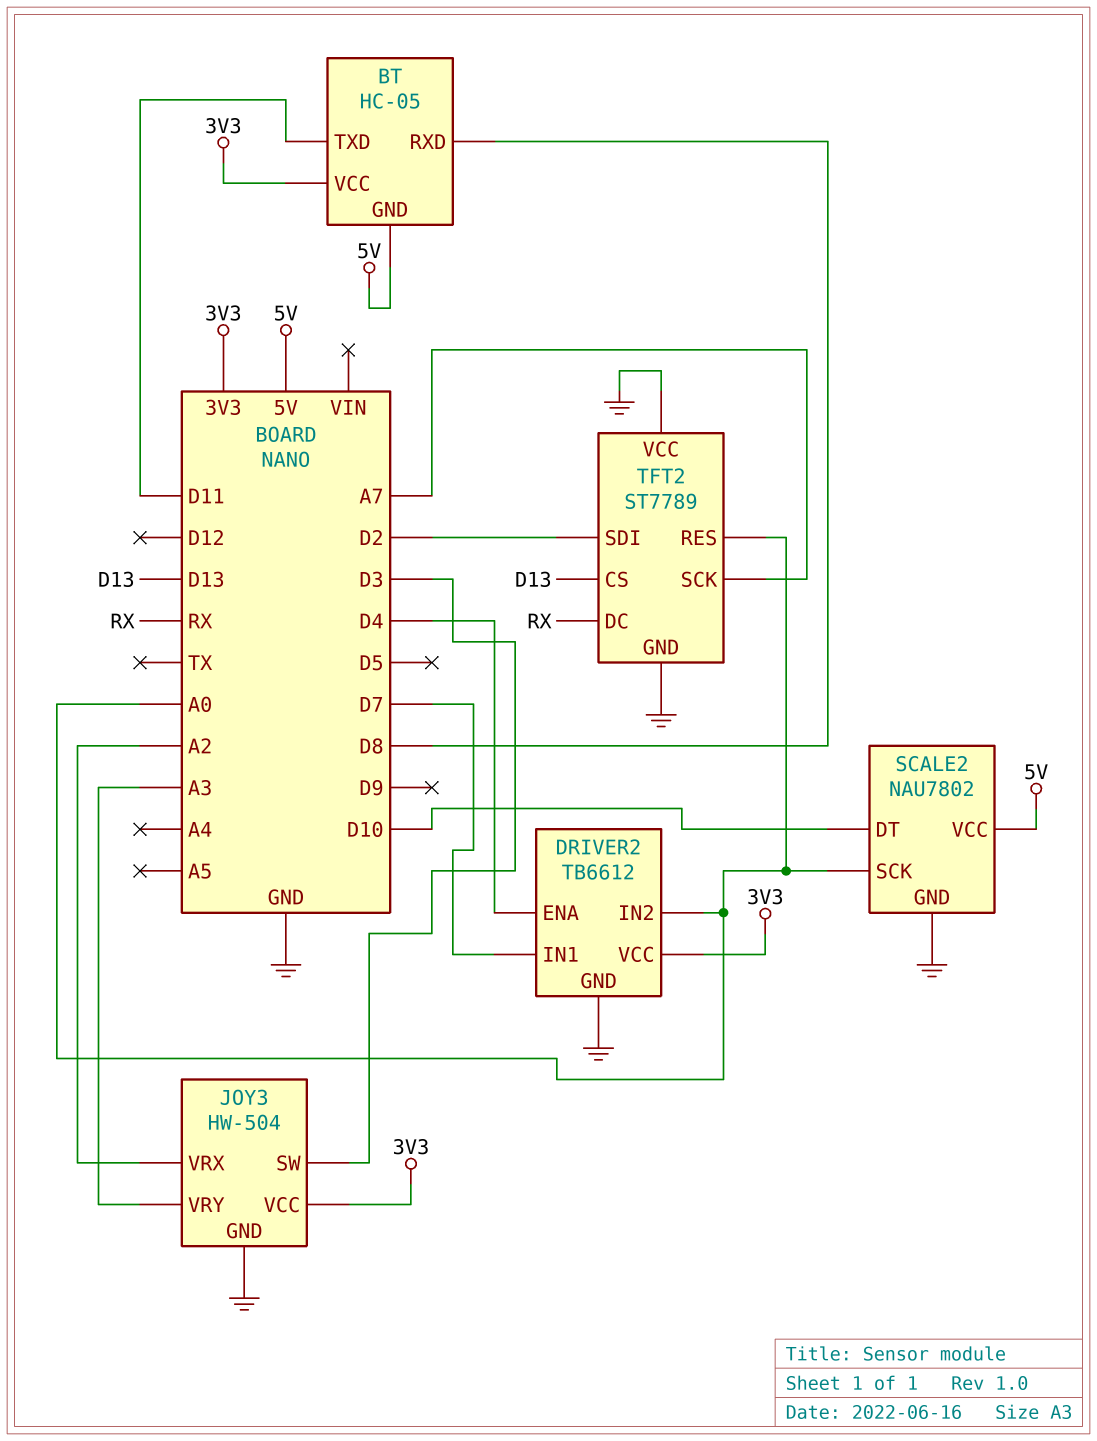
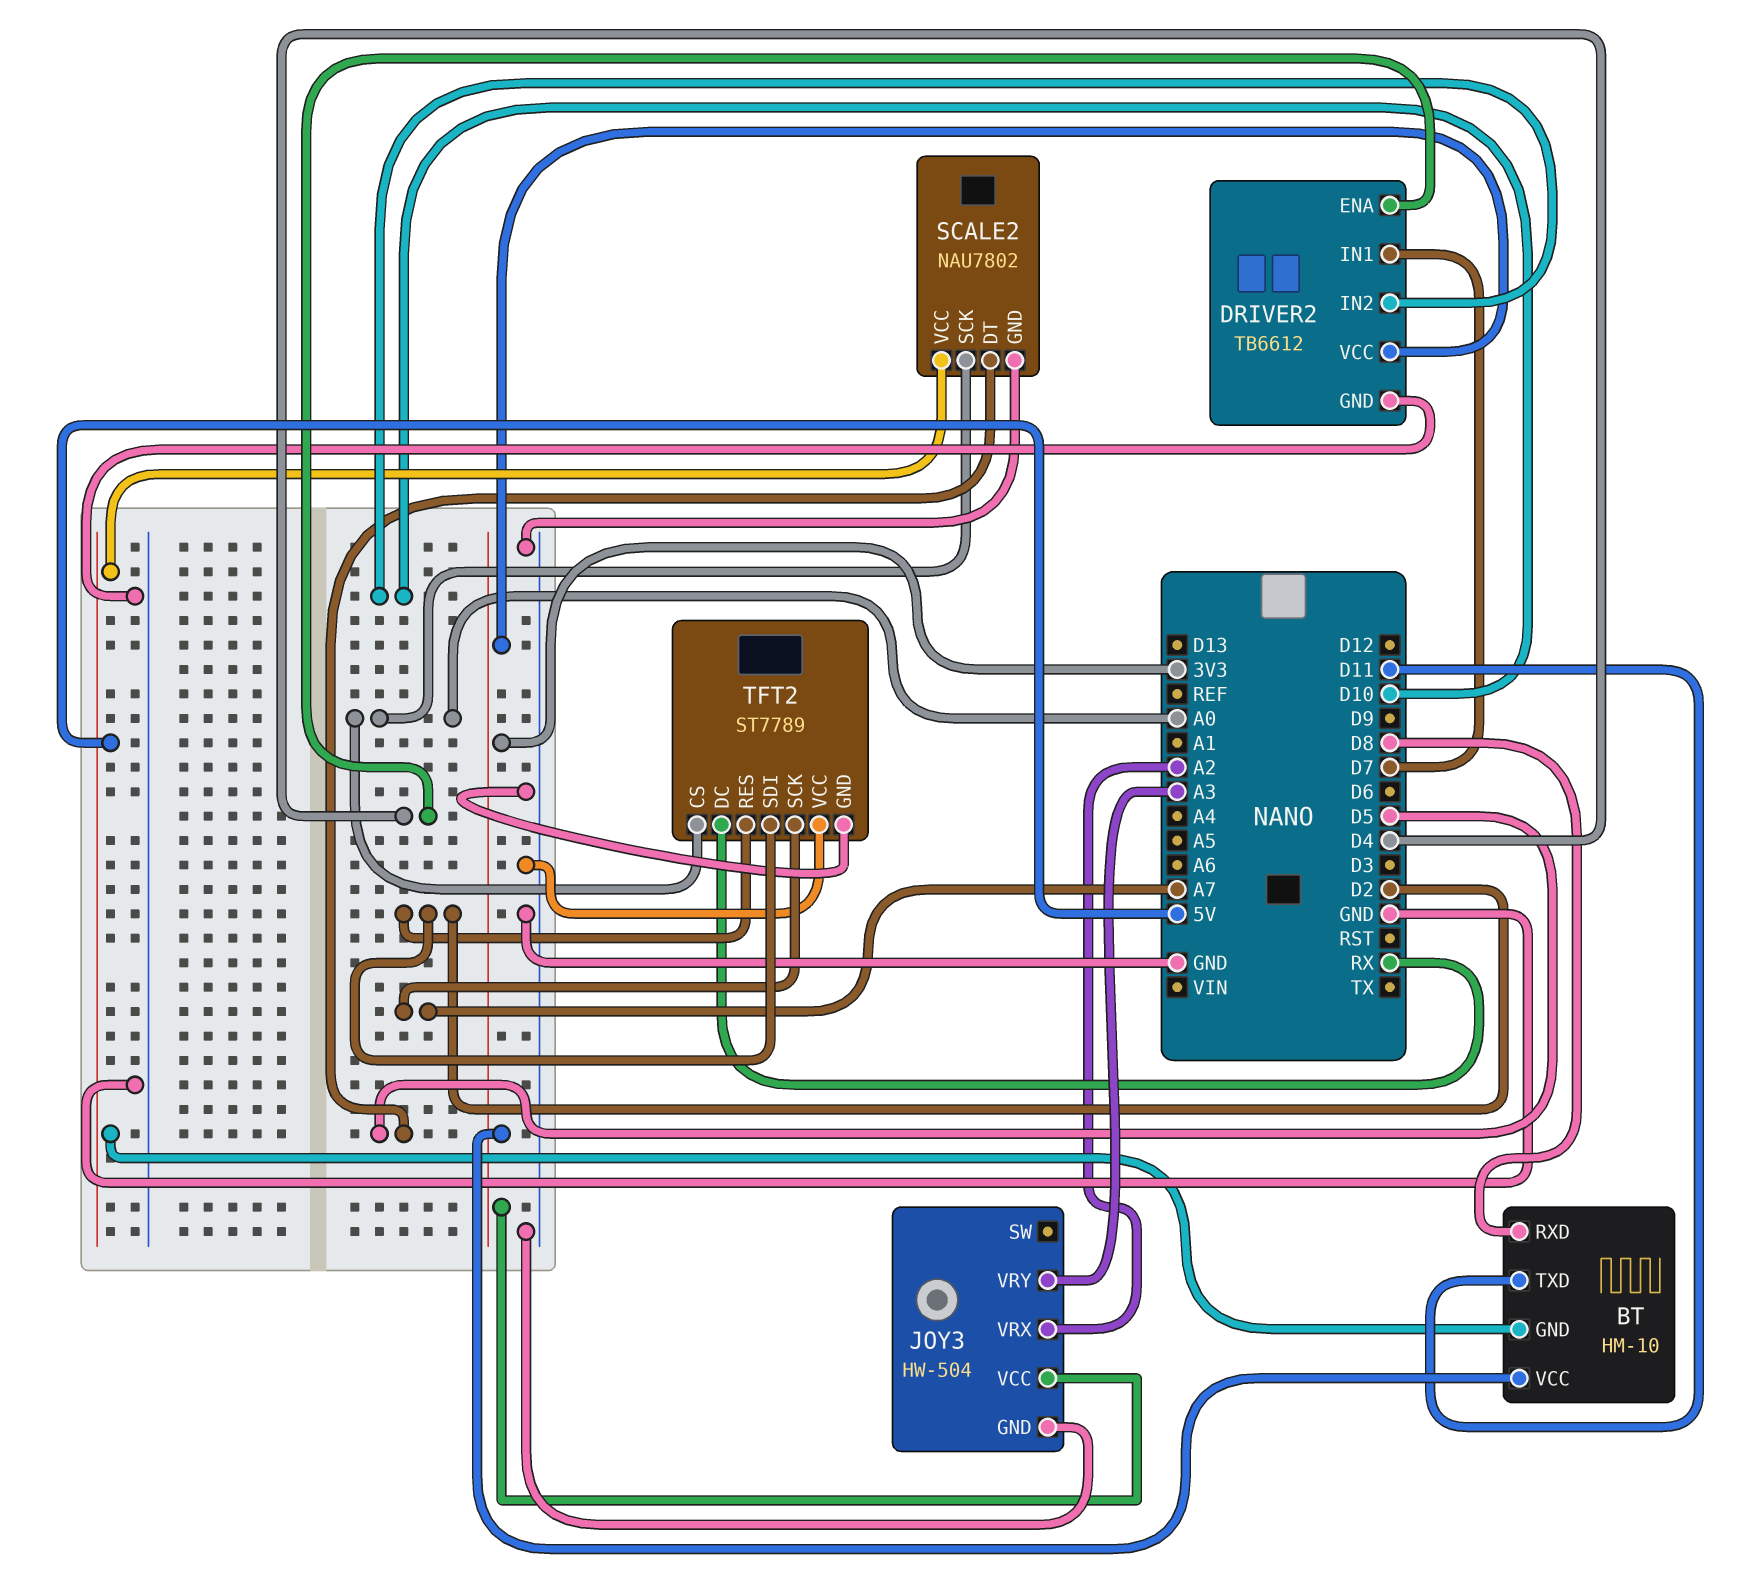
BT: HC-05 -> HM-10
DRIVER2 pin IN2: A0 -> D10
JOY3 pin SW: D3 -> none
SCALE2 pin DT: D10 -> D5
TFT2 pin CS: D13 -> A0
TFT2 pin RES: A0 -> D2

